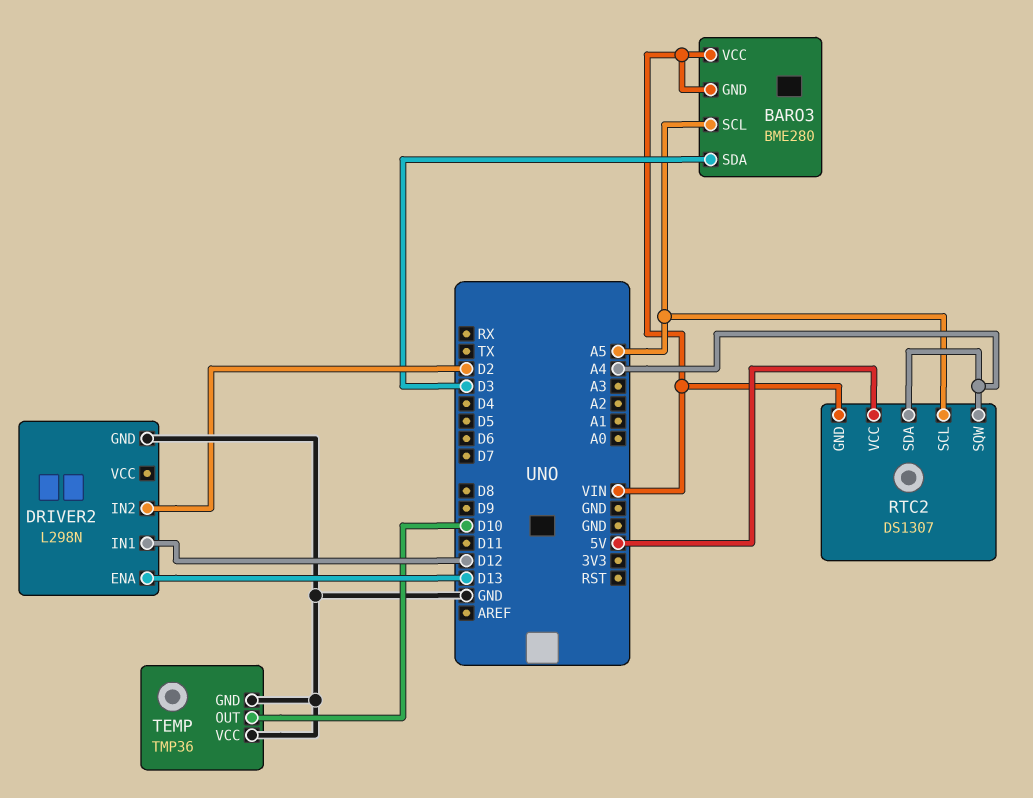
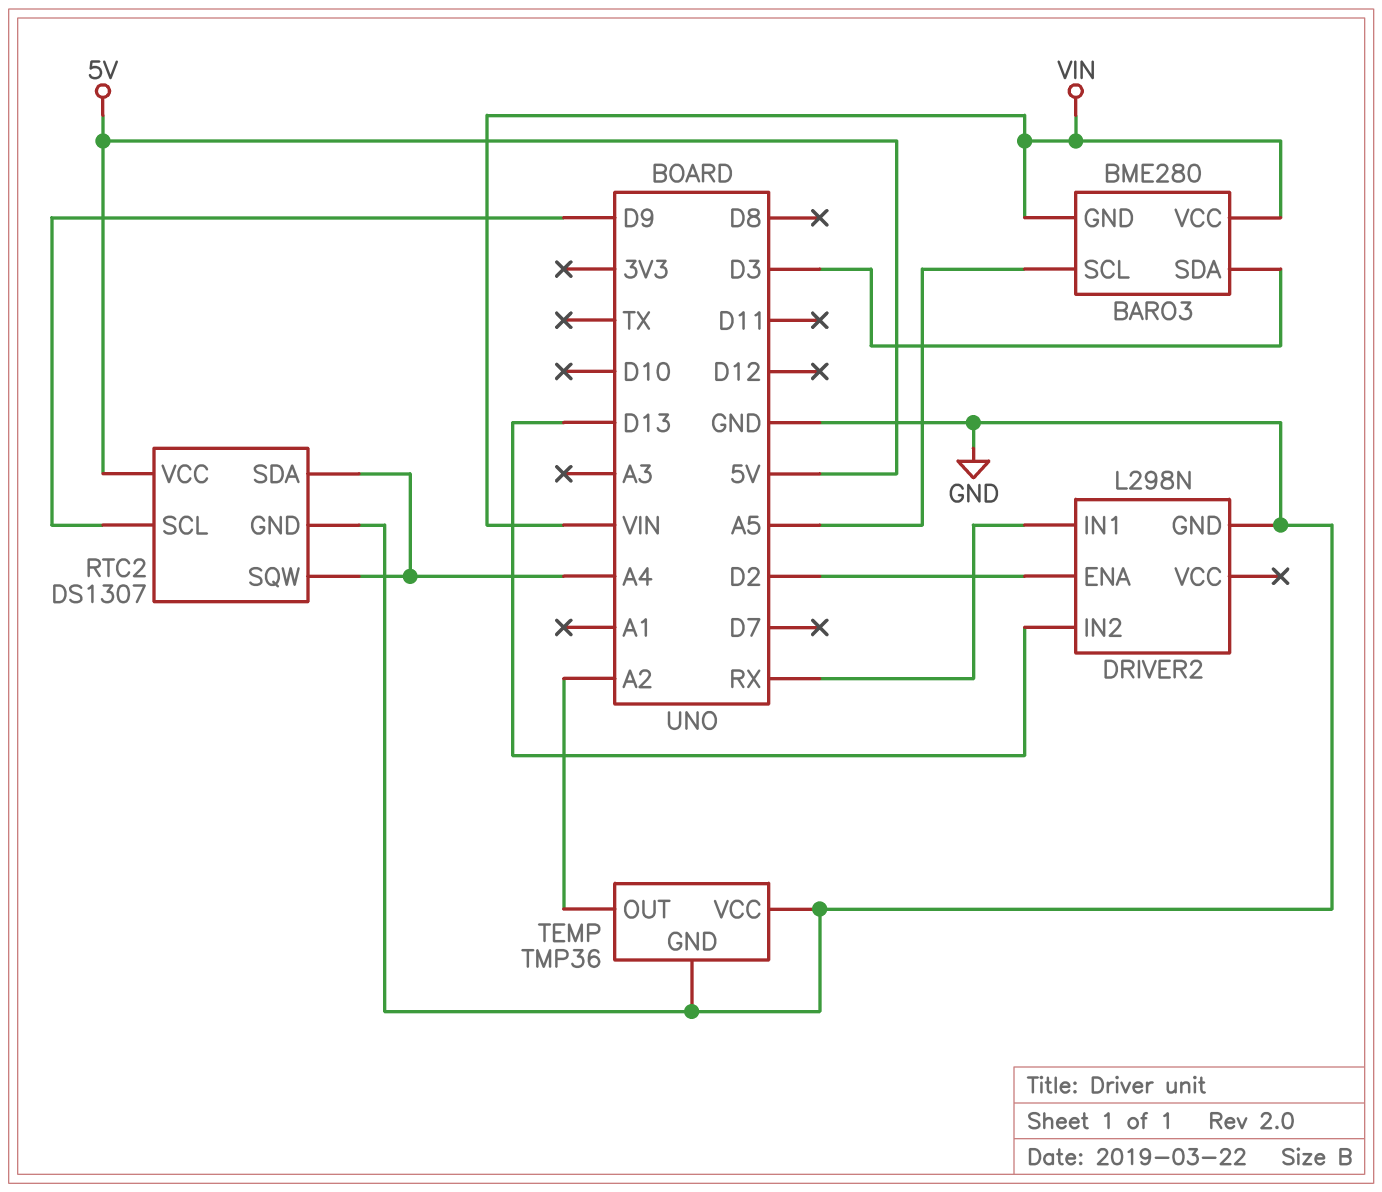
DRIVER2 pin ENA: D13 -> D2
DRIVER2 pin IN1: D12 -> RX
DRIVER2 pin IN2: D2 -> D13
RTC2 pin GND: VIN -> GND
RTC2 pin SCL: A5 -> D9
TEMP pin OUT: D10 -> A2

